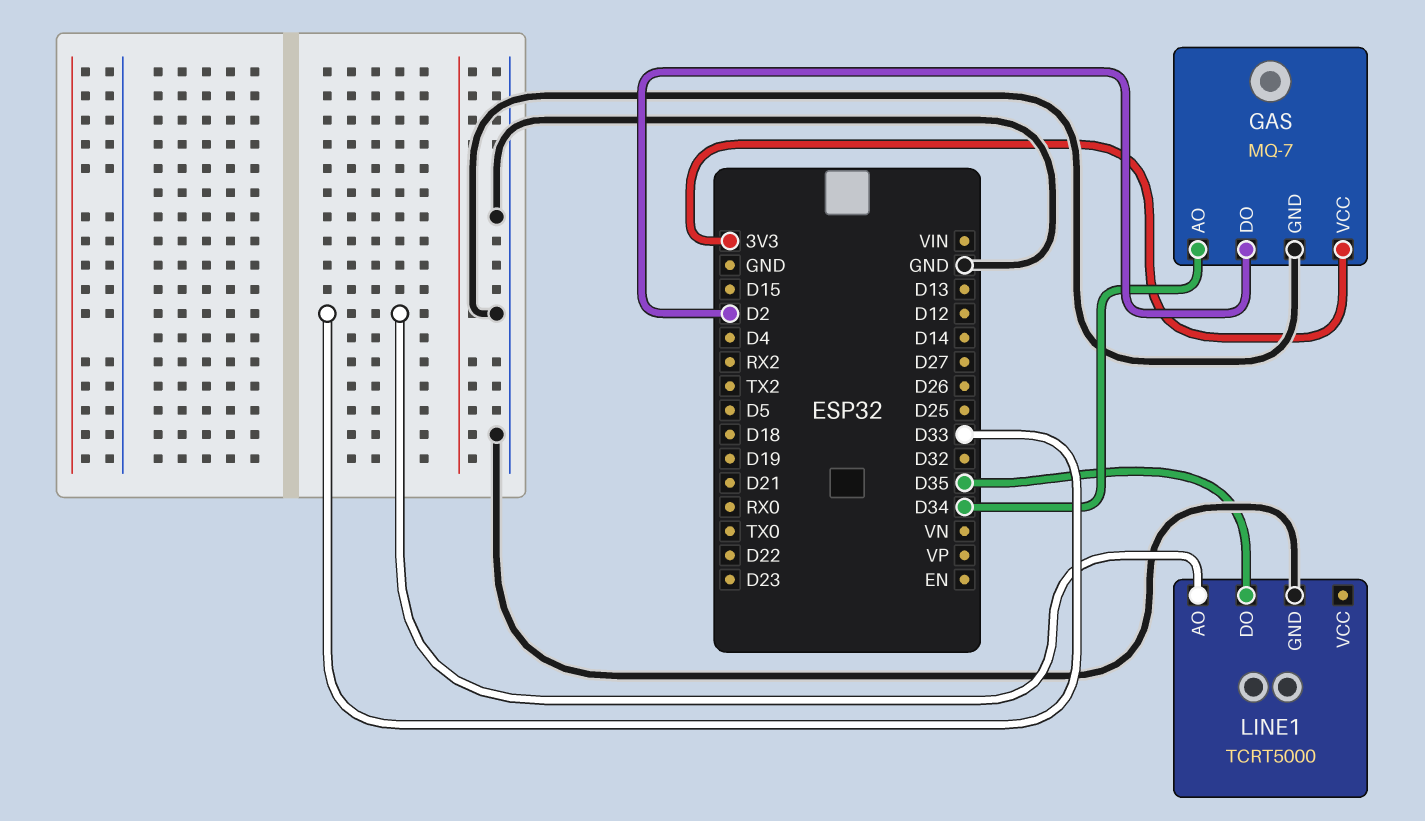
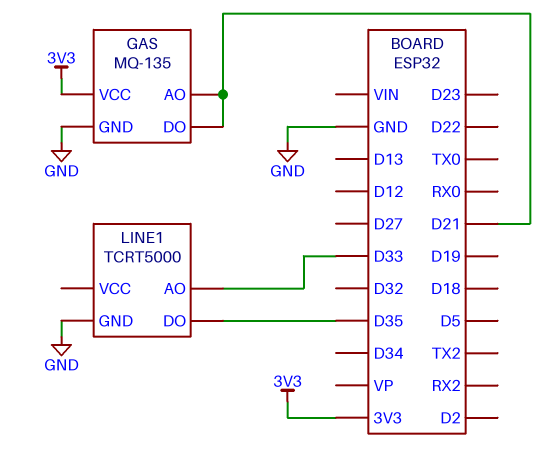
GAS: MQ-7 -> MQ-135
GAS pin AO: D34 -> D21
GAS pin DO: D2 -> D21

